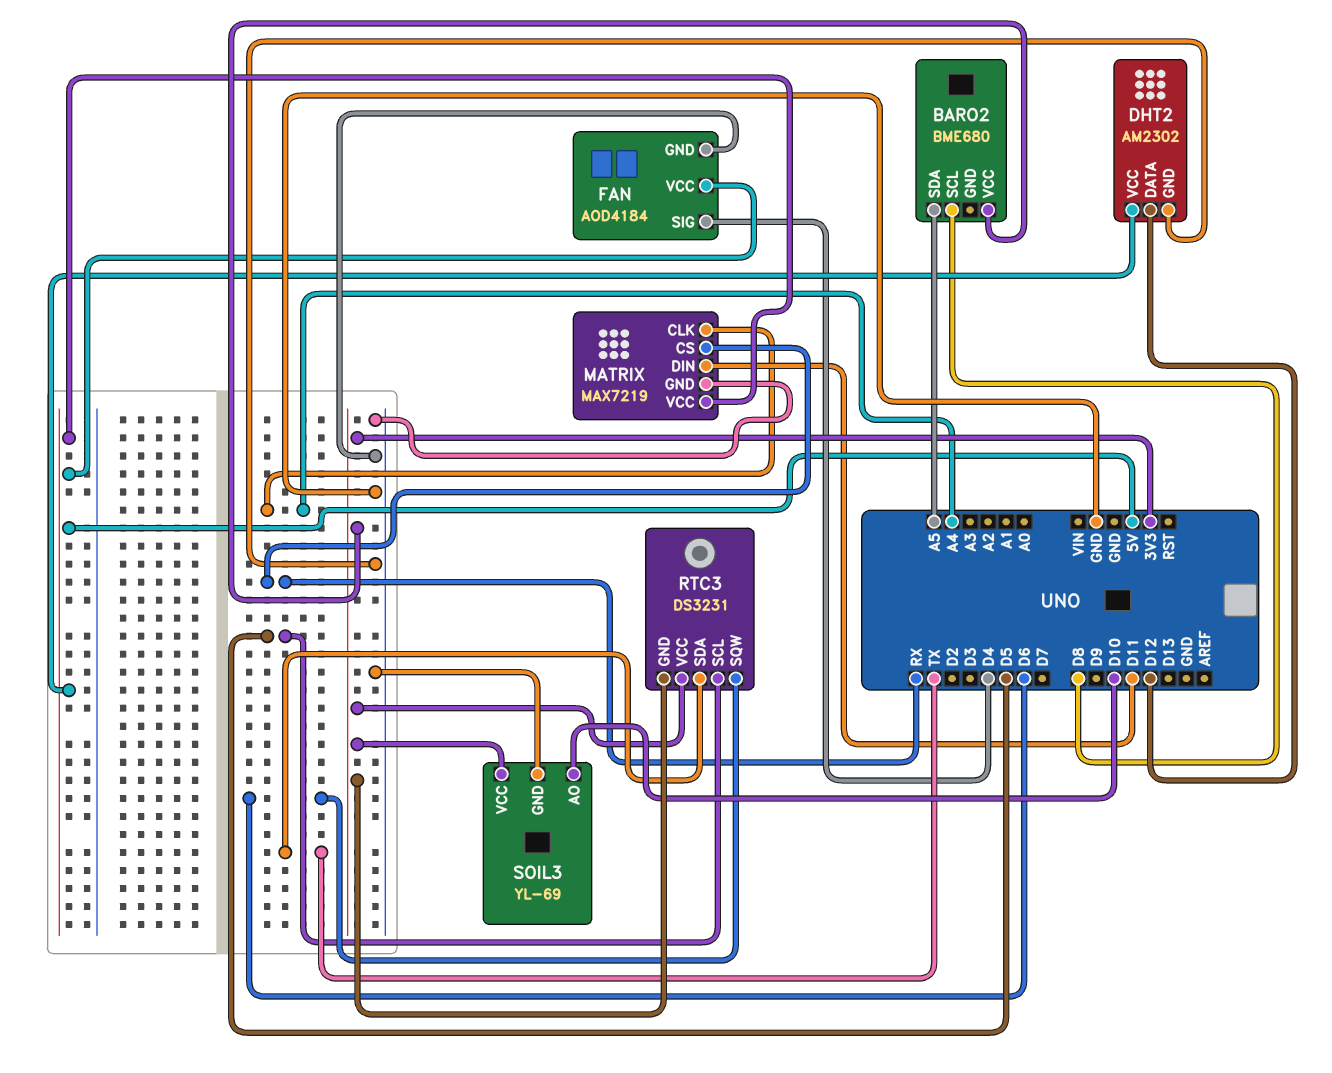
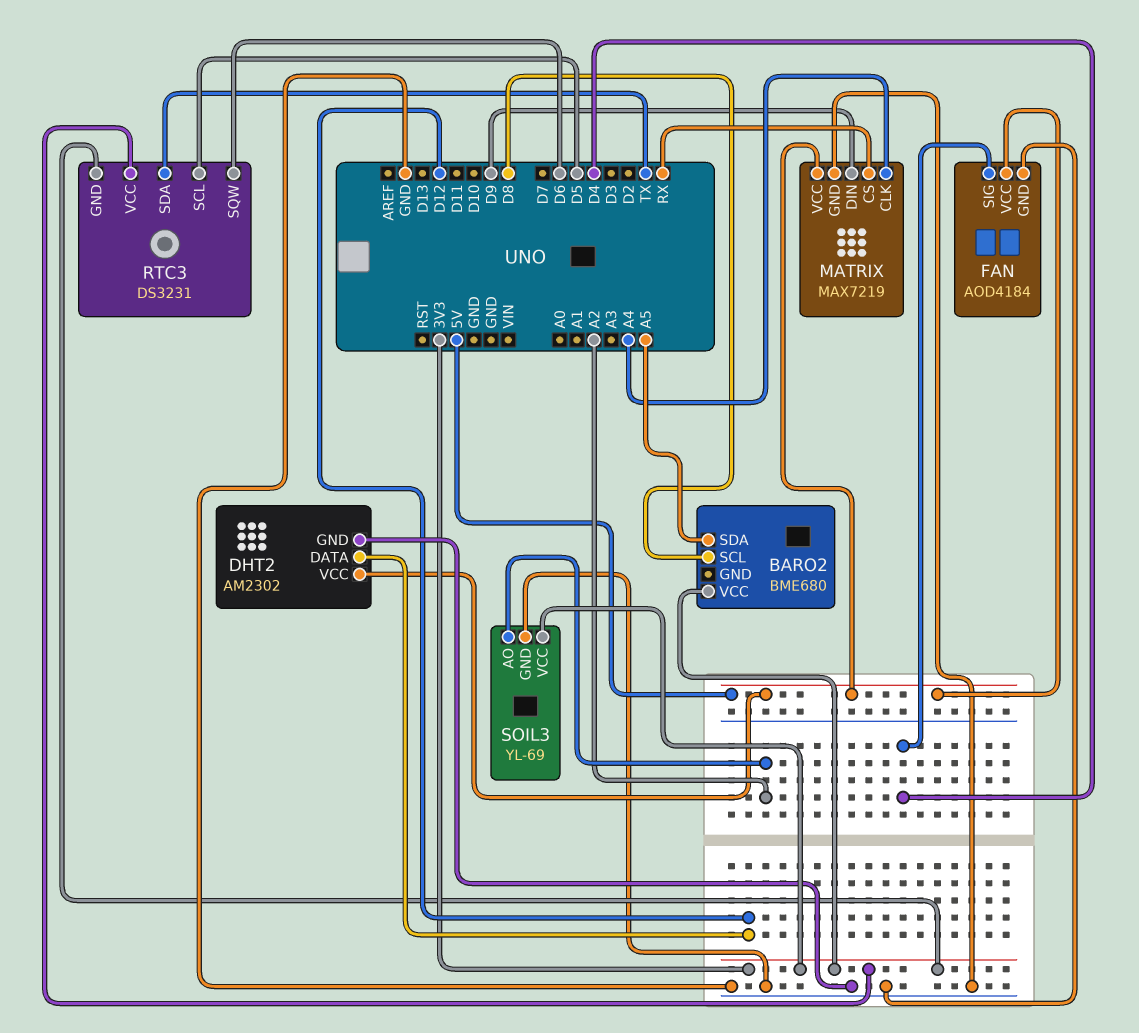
MATRIX pin DIN: D11 -> D9
SOIL3 pin AO: D10 -> A2

